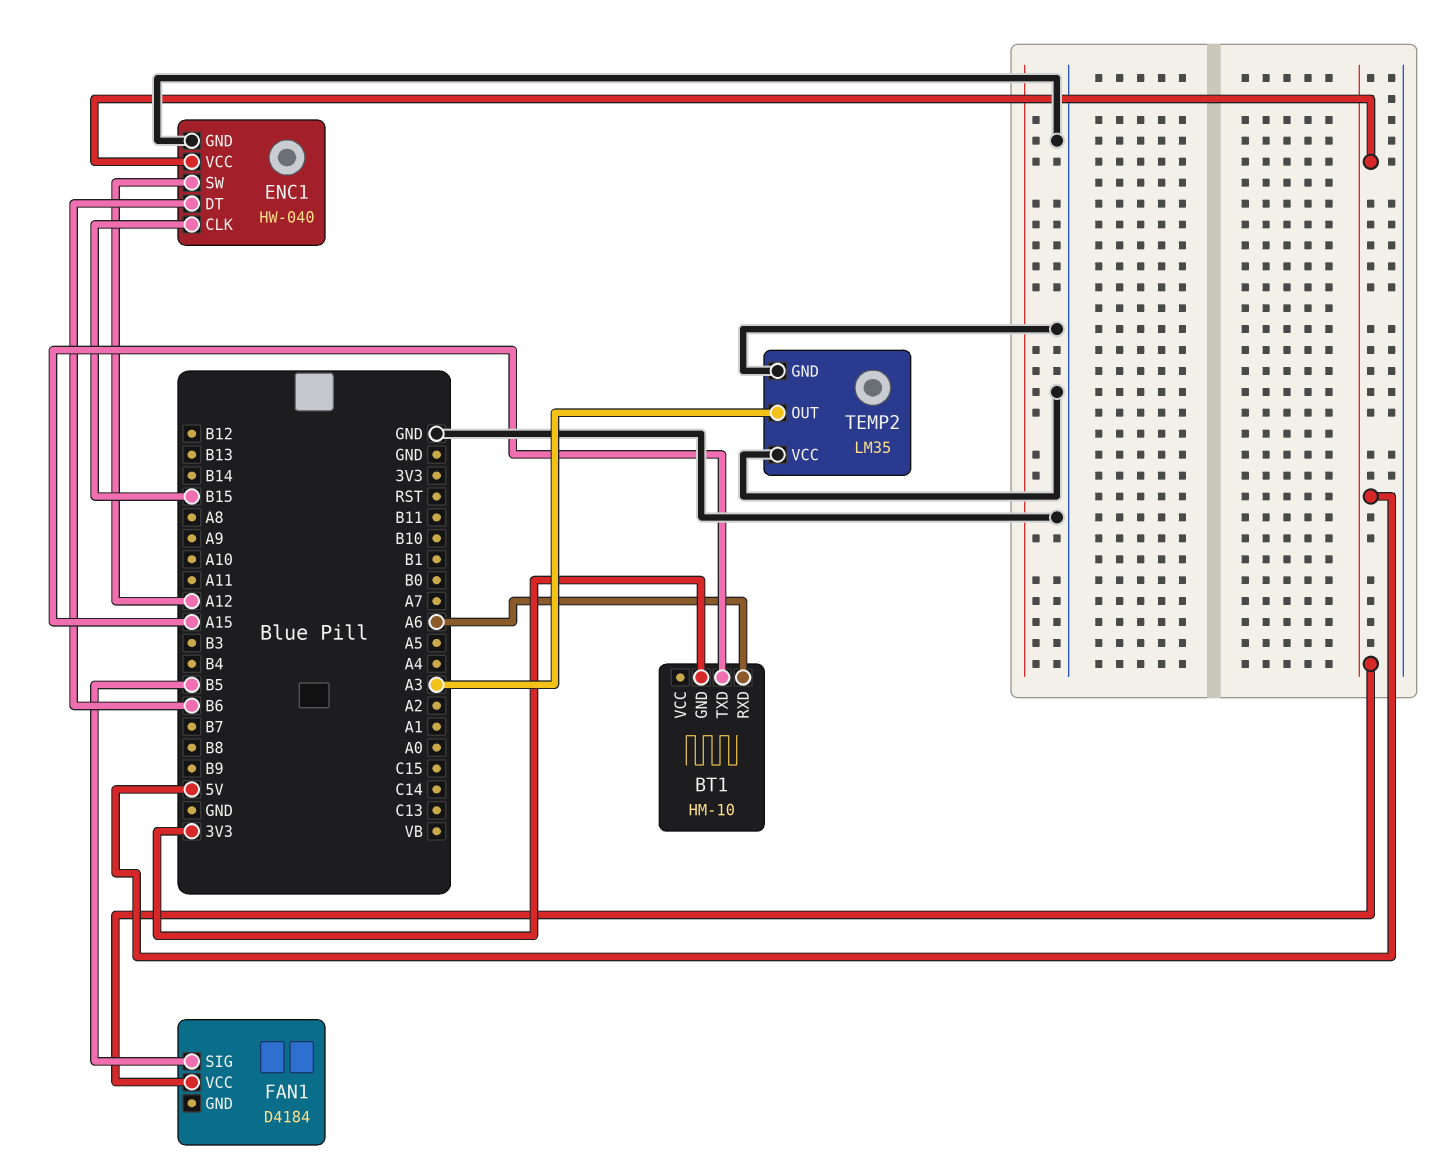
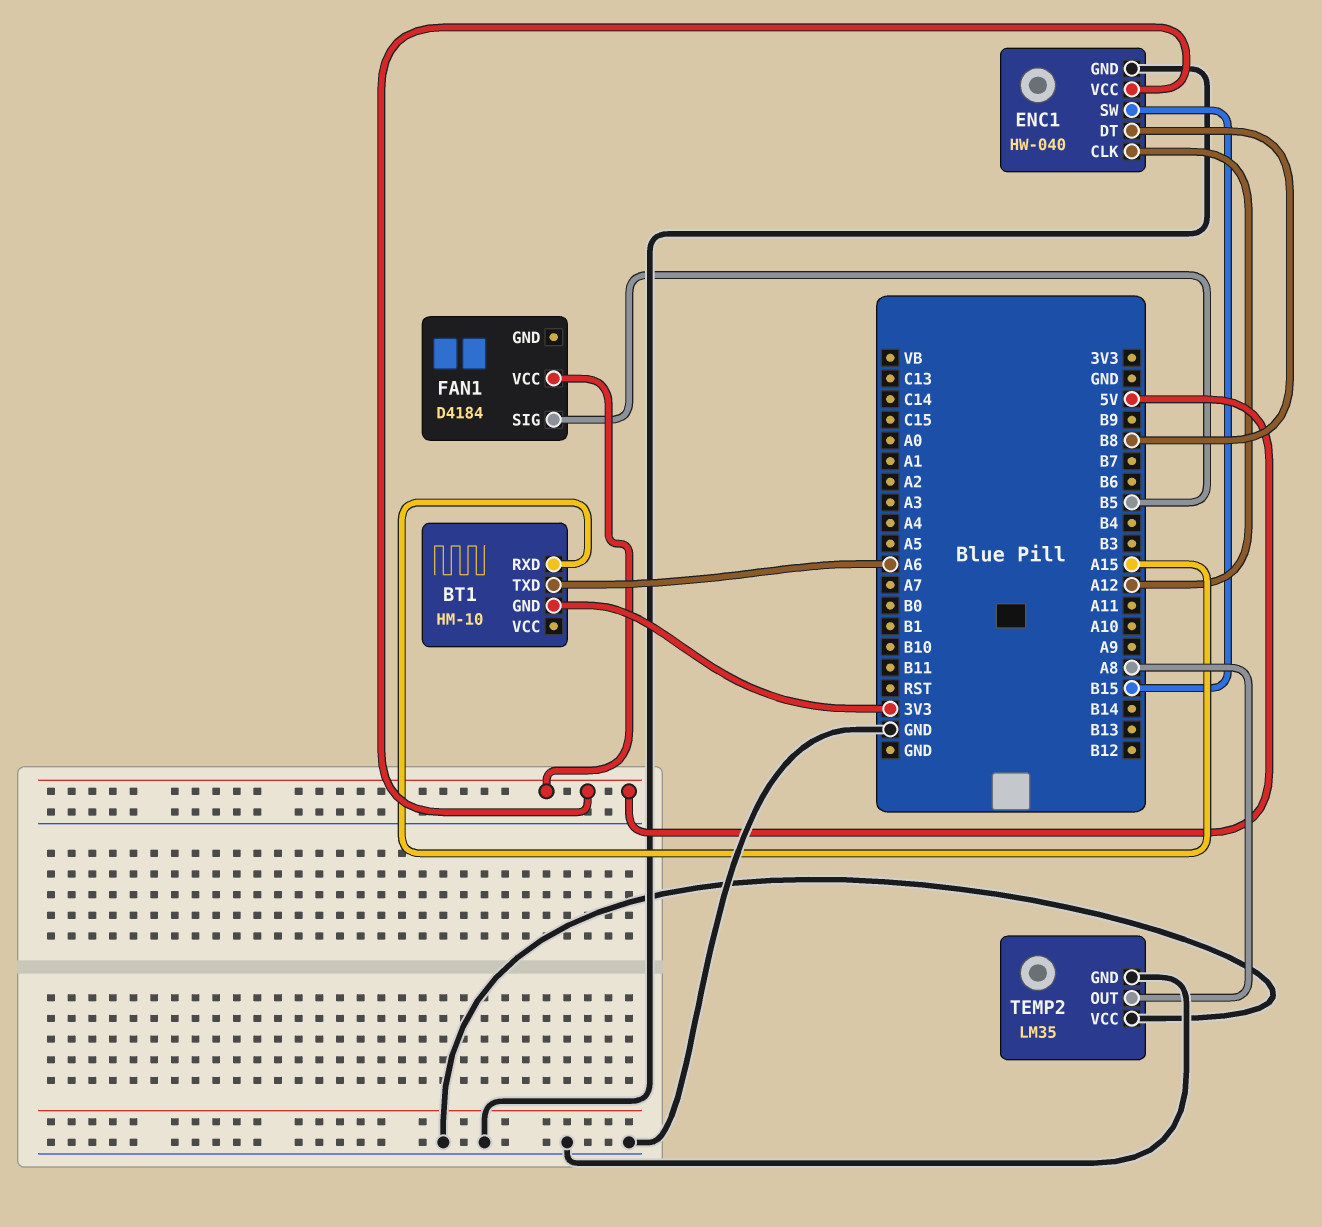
BT1 pin RXD: A6 -> A15
BT1 pin TXD: A15 -> A6
ENC1 pin CLK: B15 -> A12
ENC1 pin DT: B6 -> B8
ENC1 pin SW: A12 -> B15
TEMP2 pin OUT: A3 -> A8

